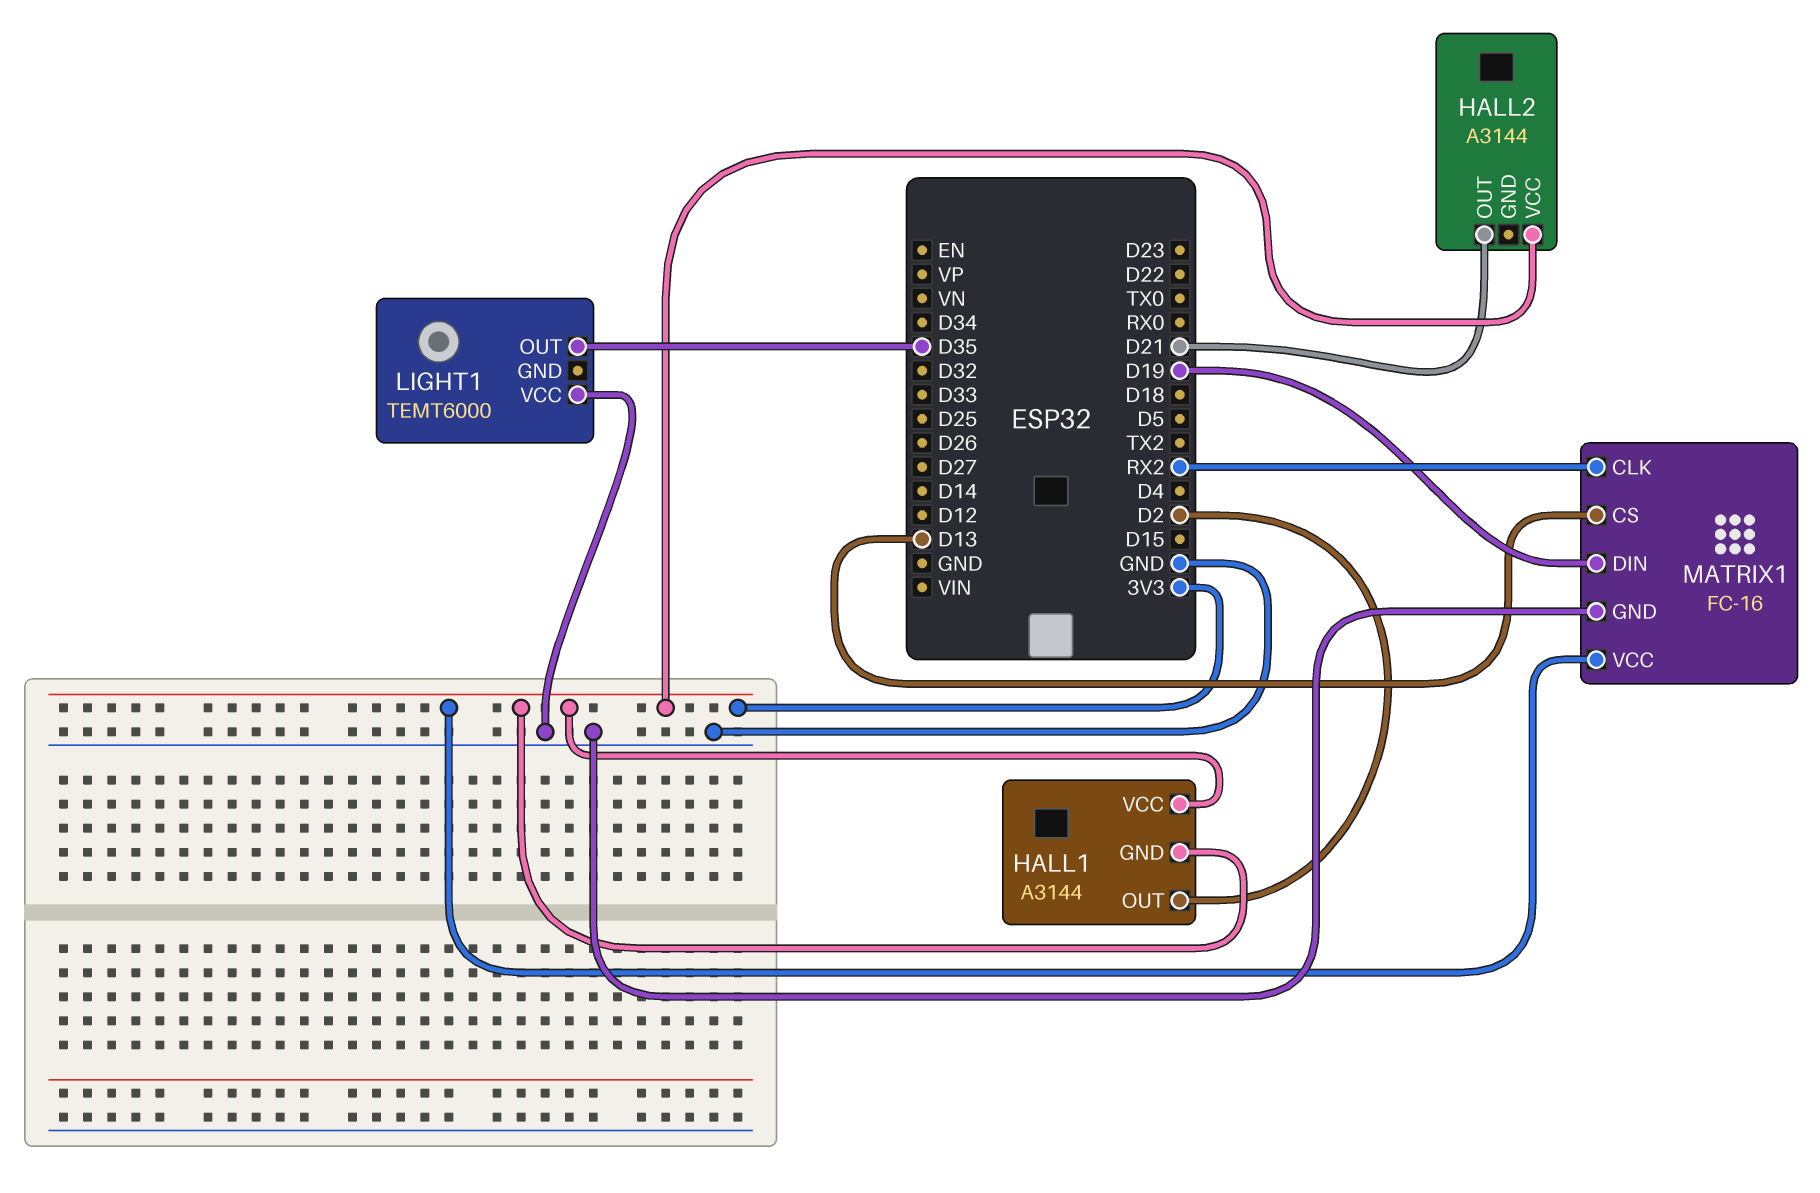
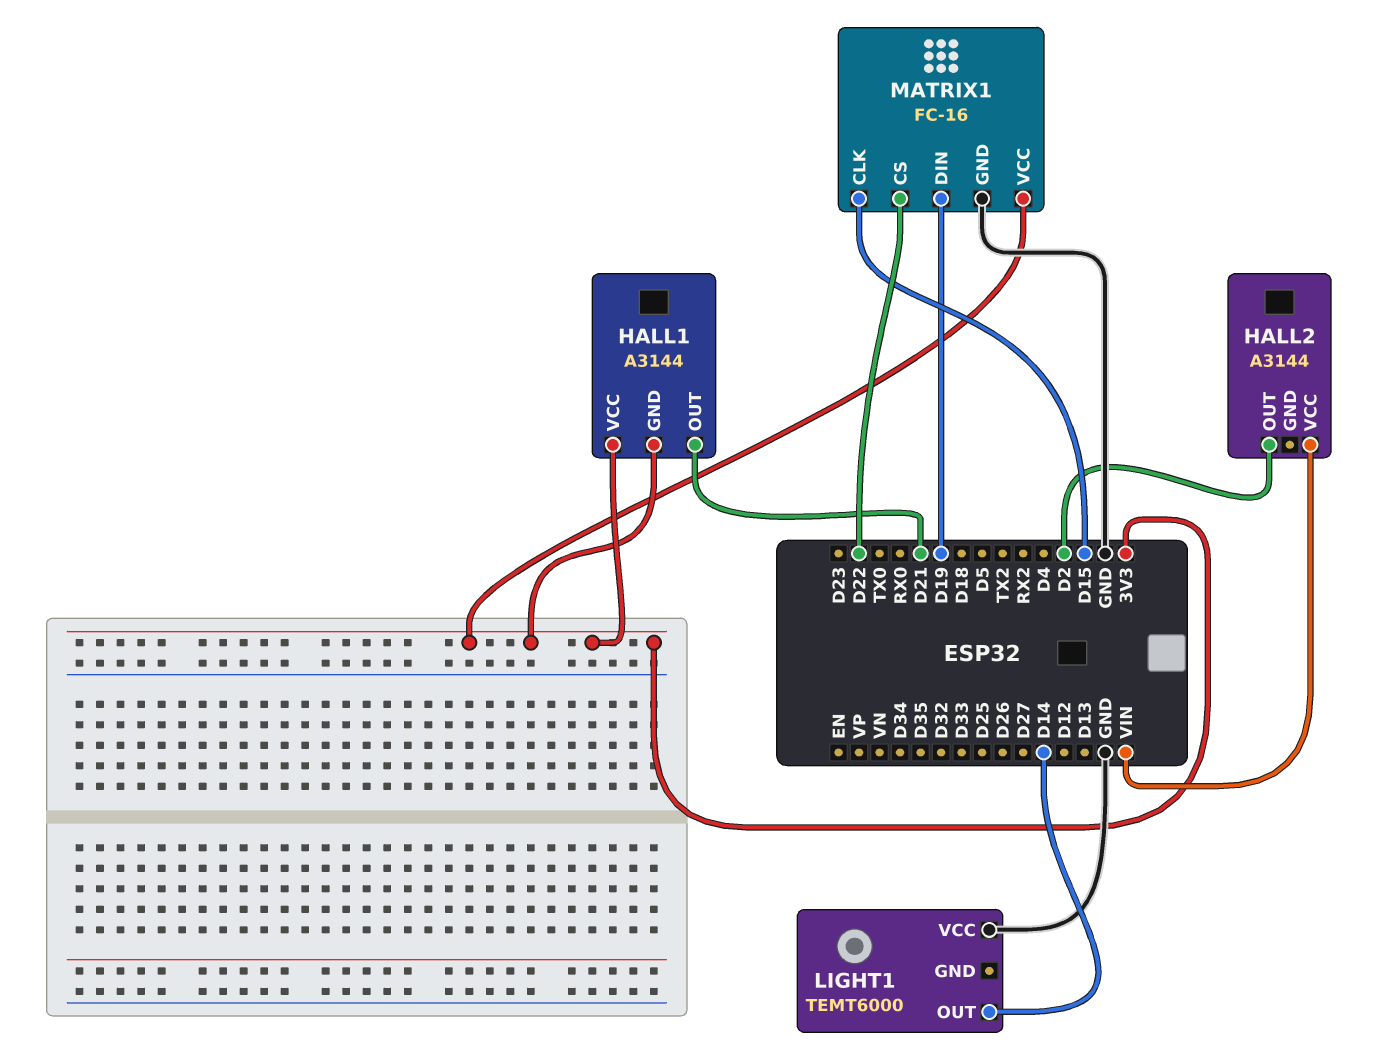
HALL1 pin OUT: D2 -> D21
HALL2 pin OUT: D21 -> D2
HALL2 pin VCC: 3V3 -> VIN
LIGHT1 pin OUT: D35 -> D14
MATRIX1 pin CLK: RX2 -> D15
MATRIX1 pin CS: D13 -> D22

